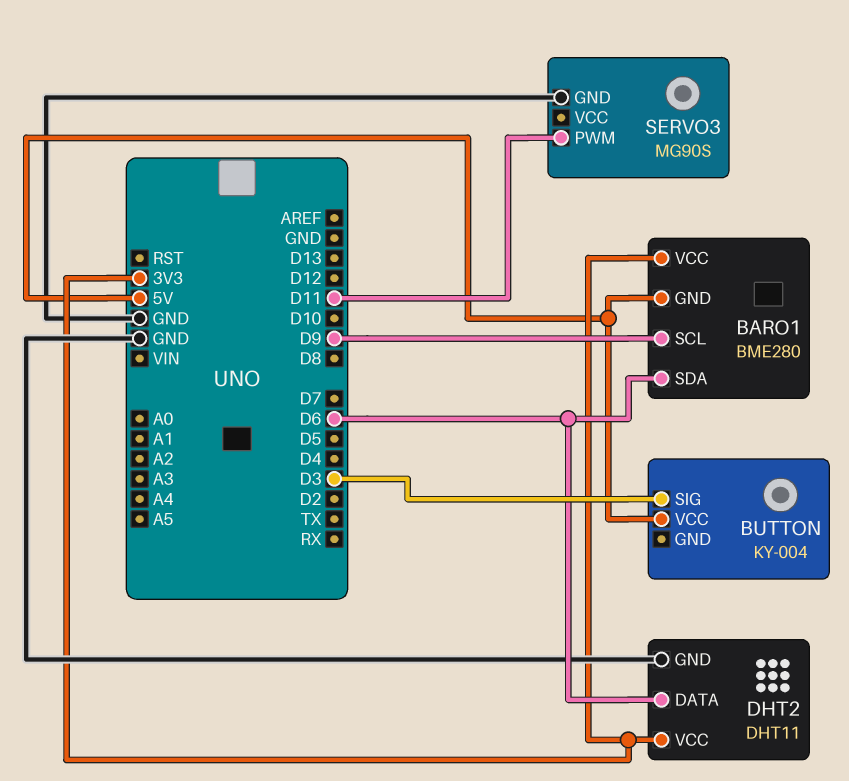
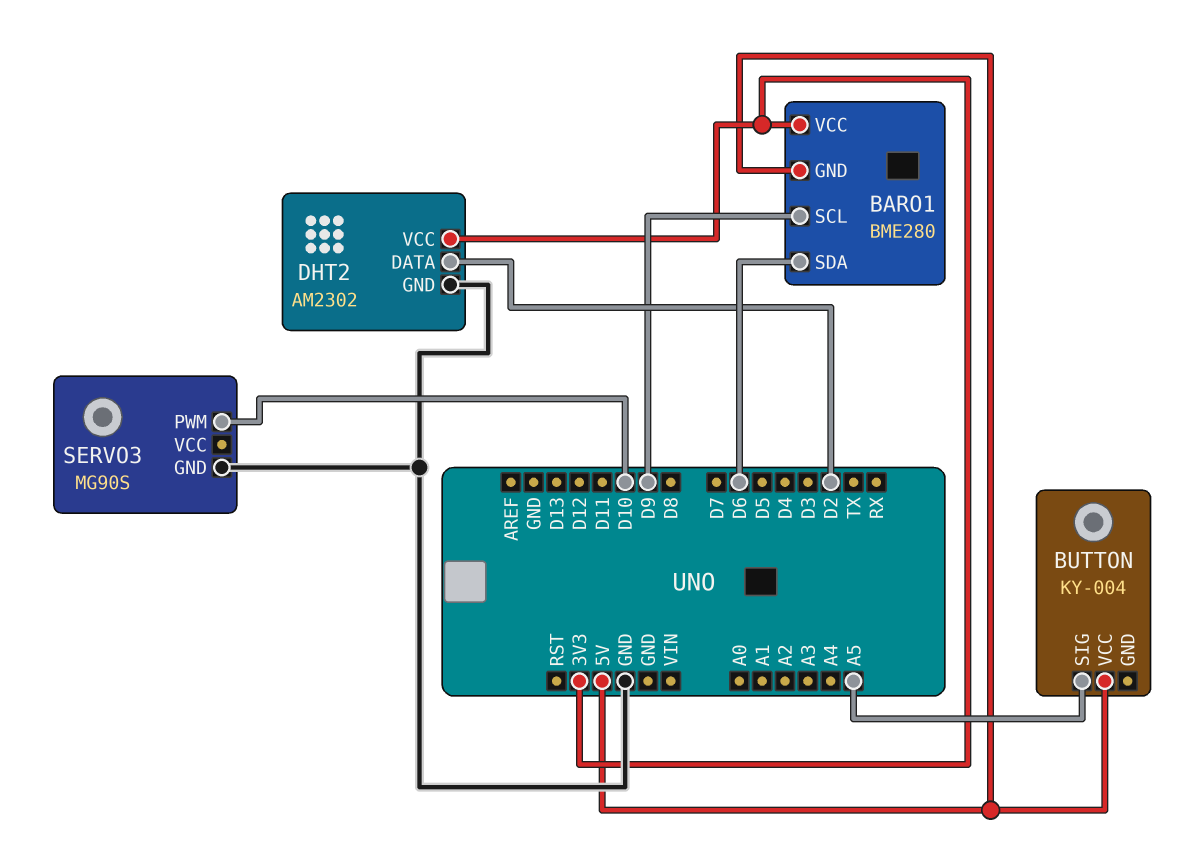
BUTTON pin SIG: D3 -> A5
DHT2: DHT11 -> AM2302
DHT2 pin DATA: D6 -> D2
SERVO3 pin PWM: D11 -> D10

